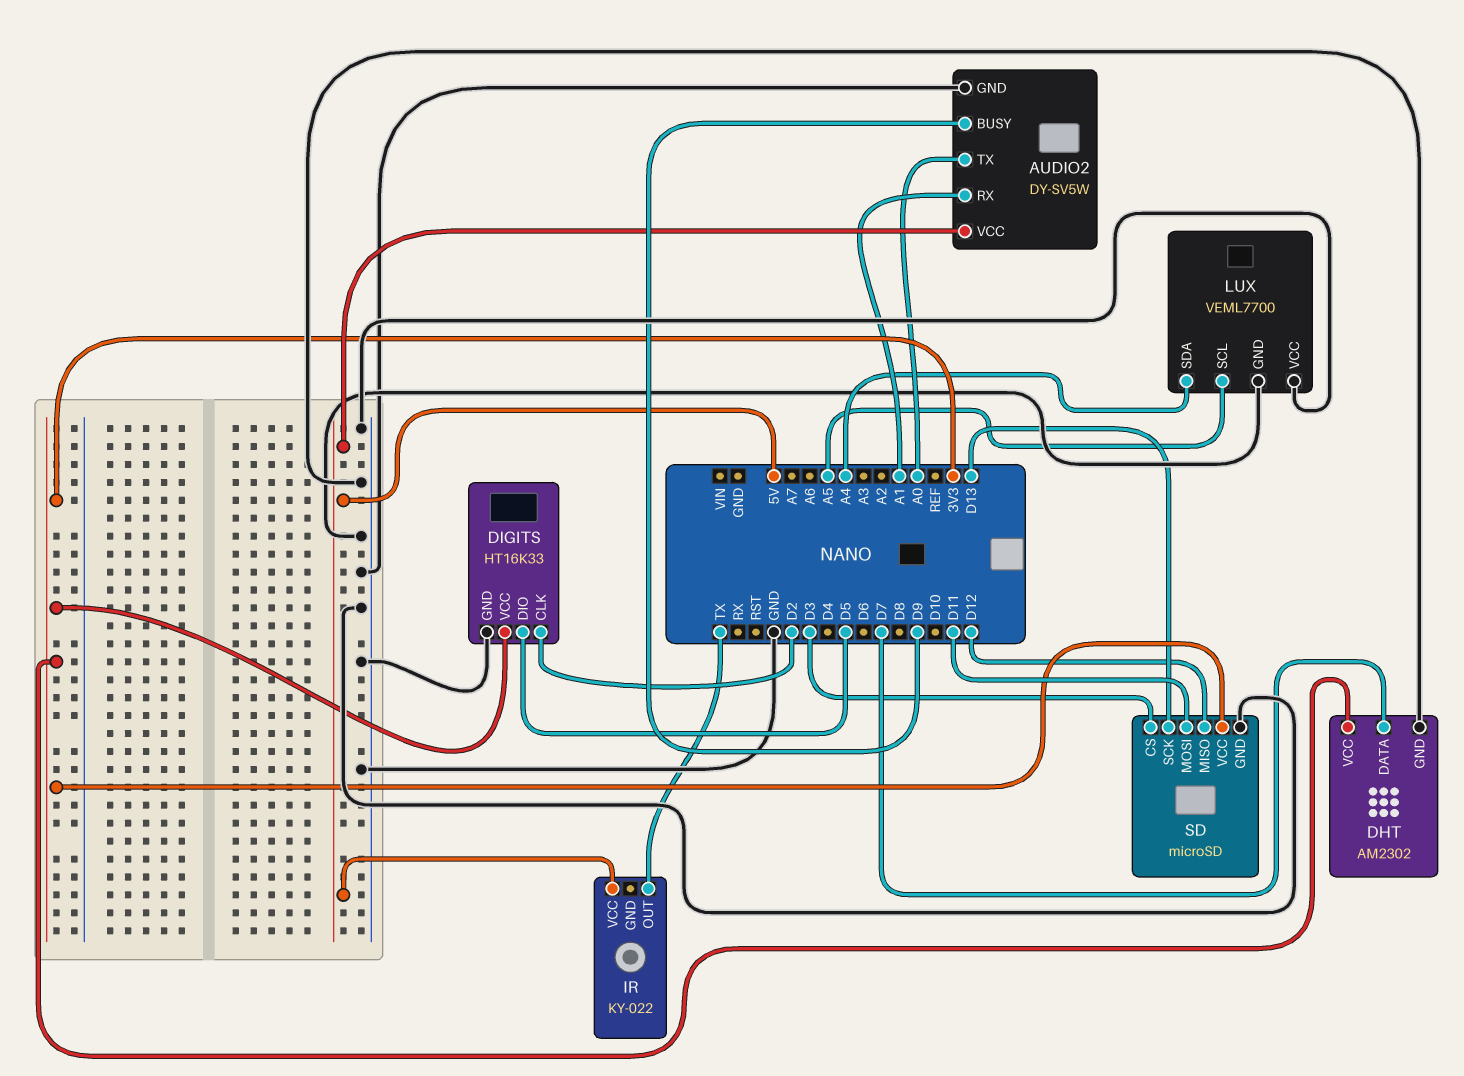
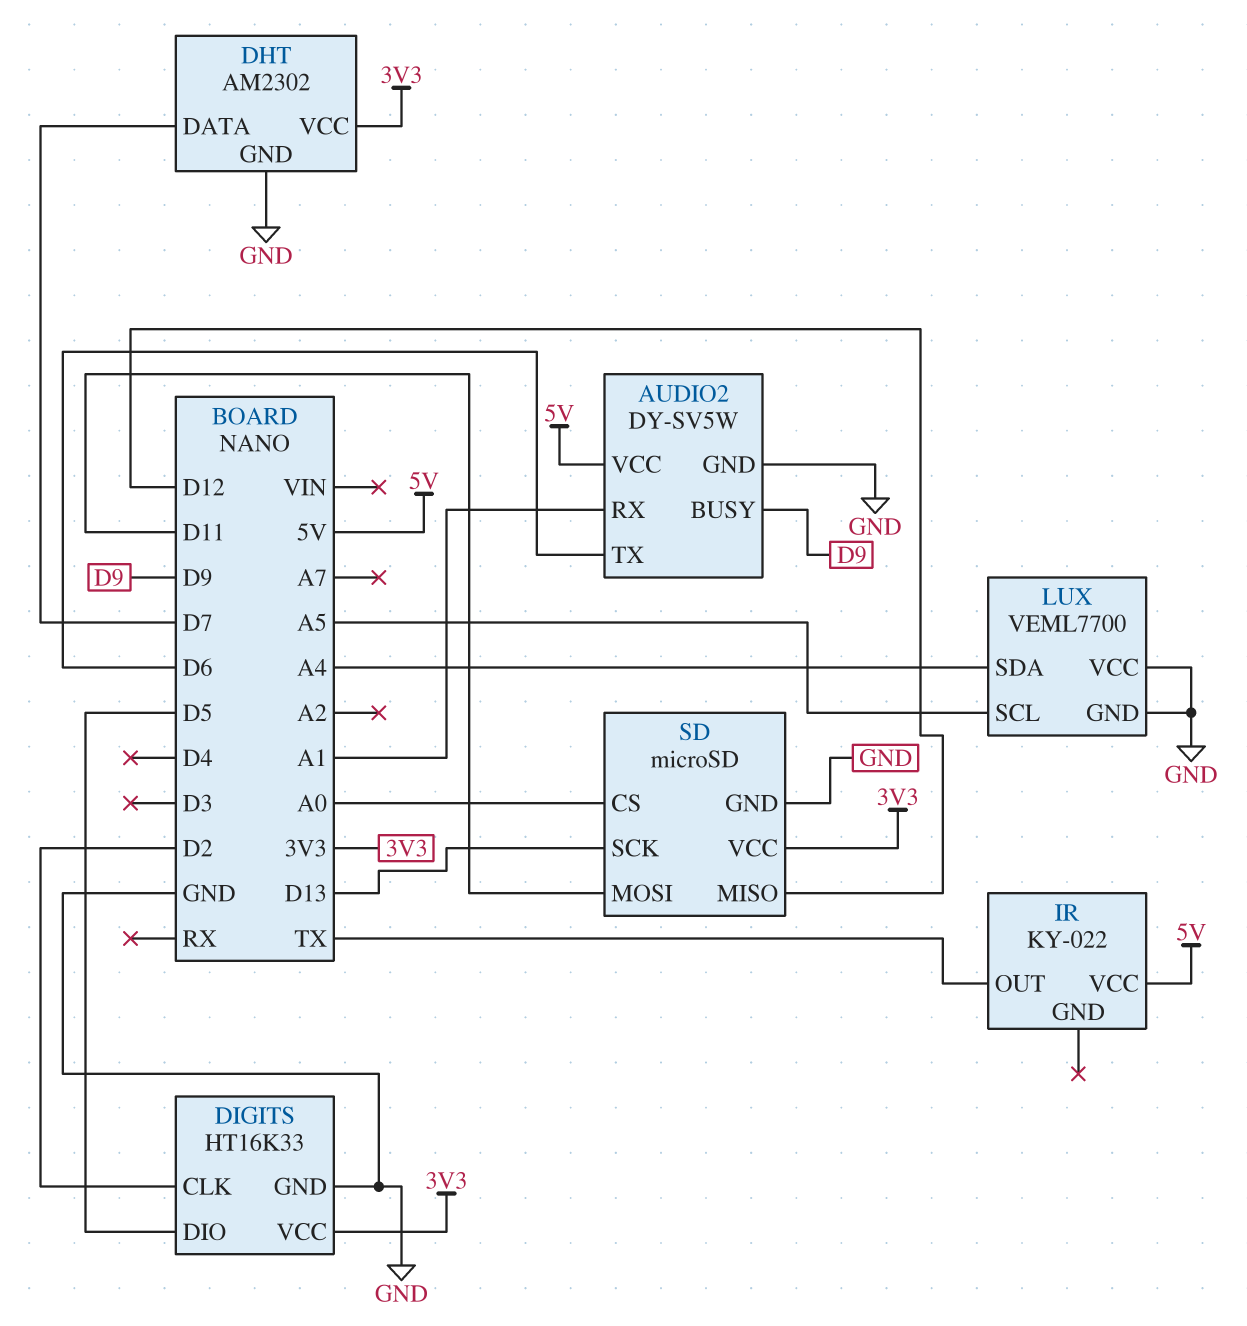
AUDIO2 pin TX: A0 -> D6
SD pin CS: D3 -> A0

